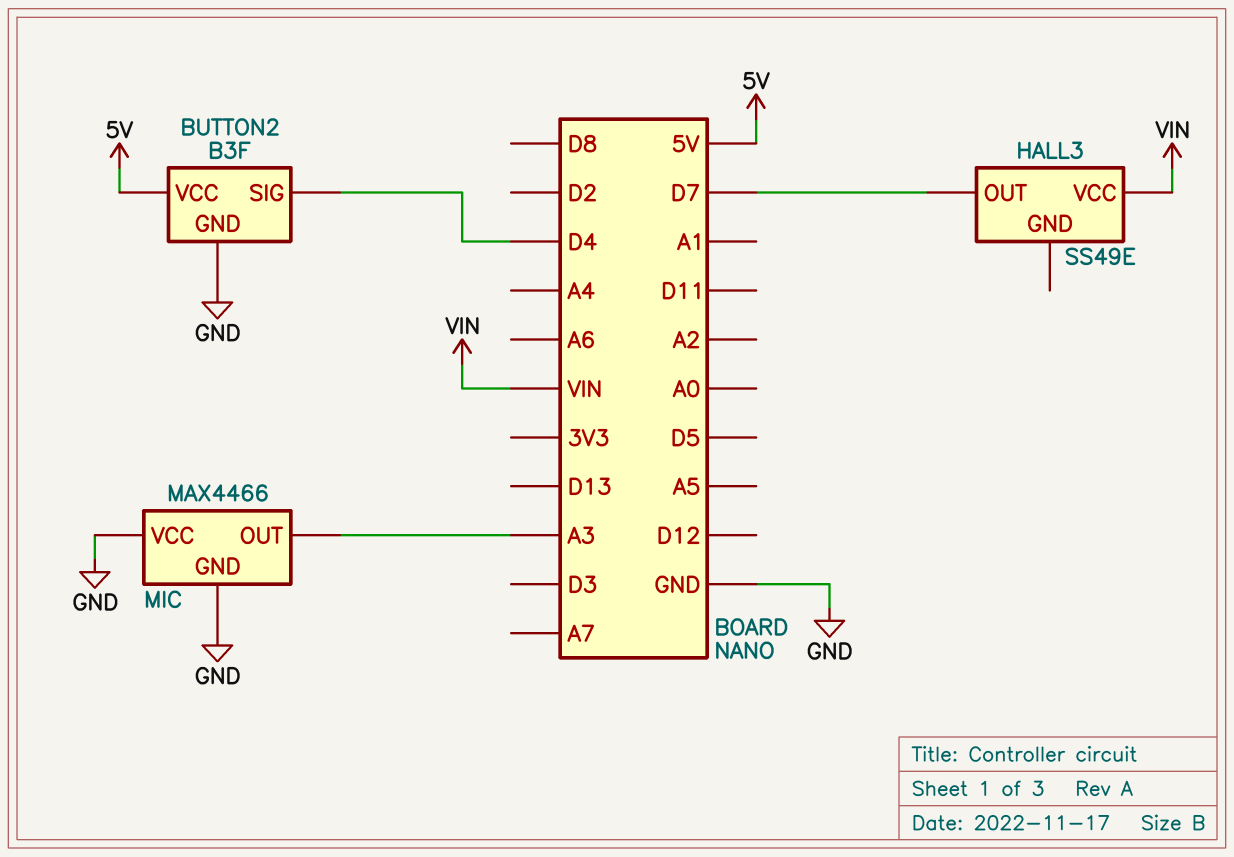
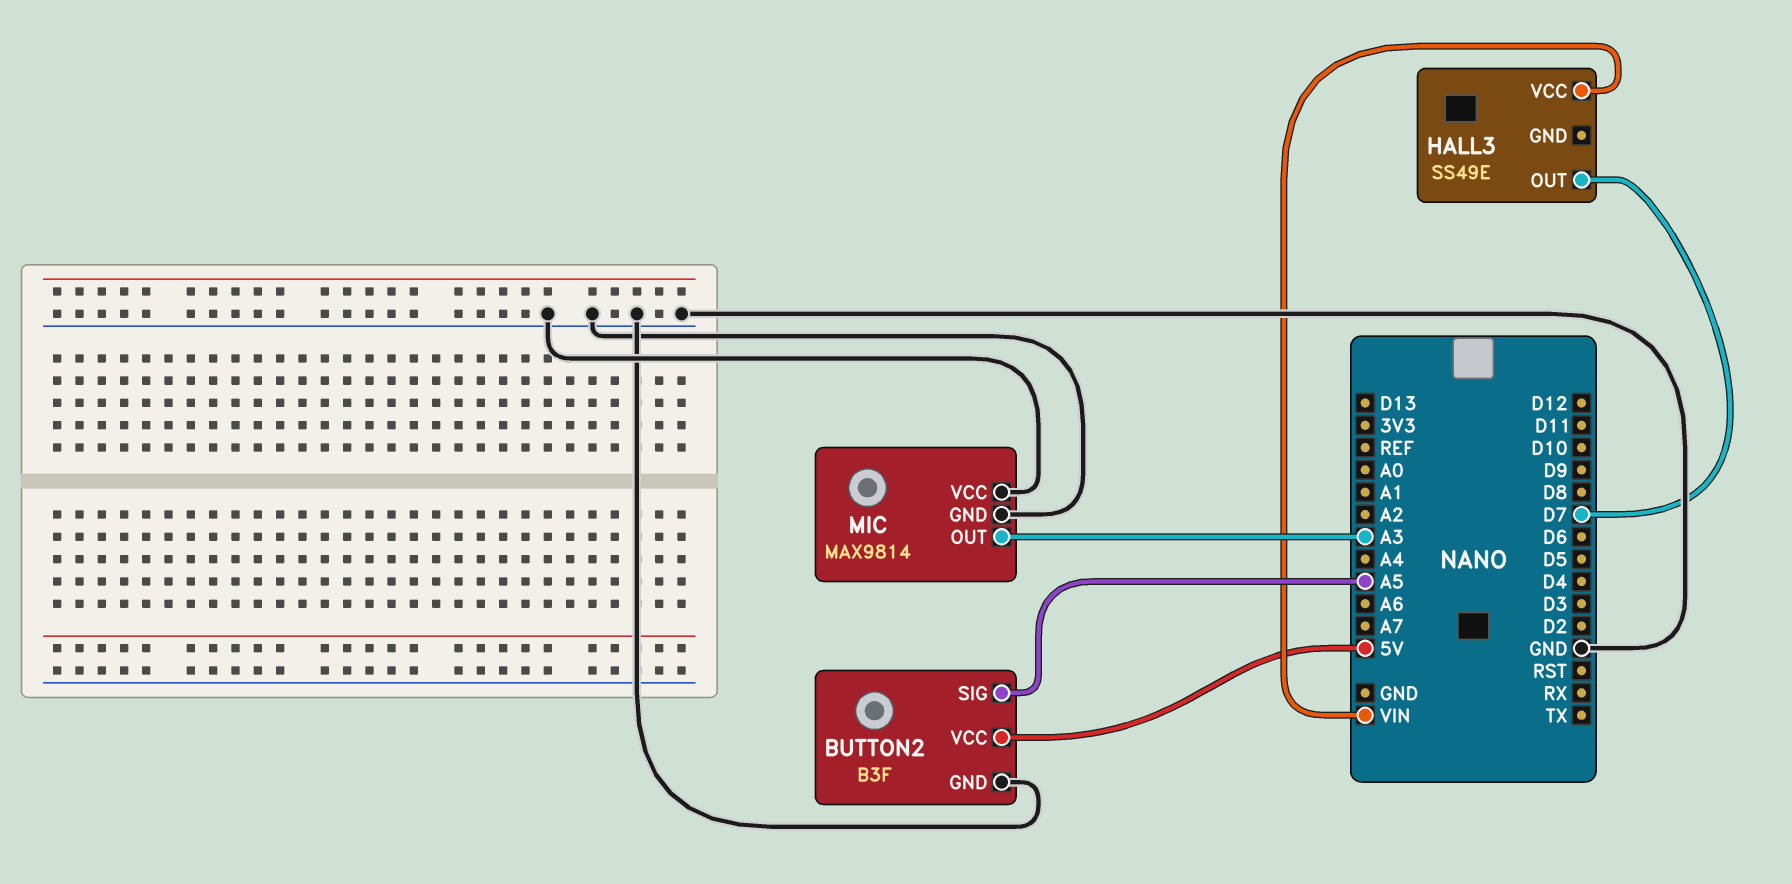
BUTTON2 pin SIG: D4 -> A5
MIC: MAX4466 -> MAX9814

